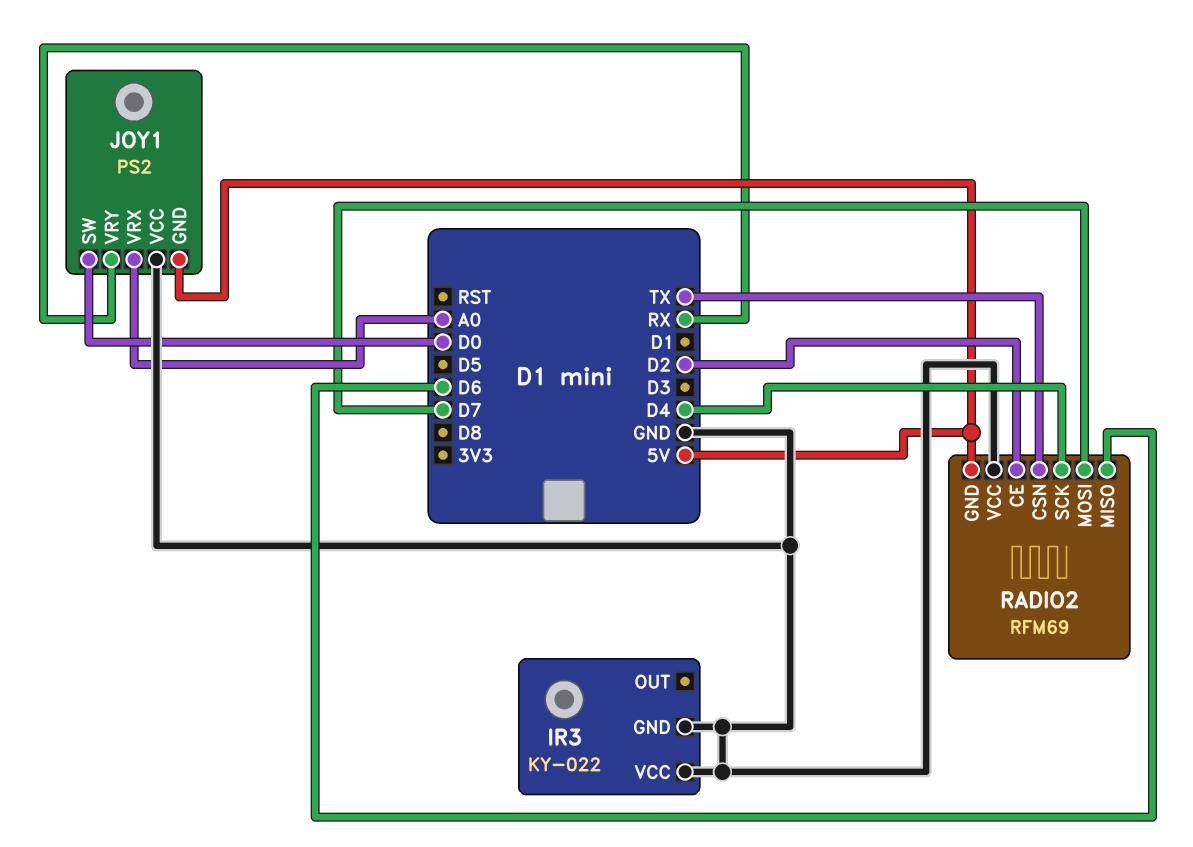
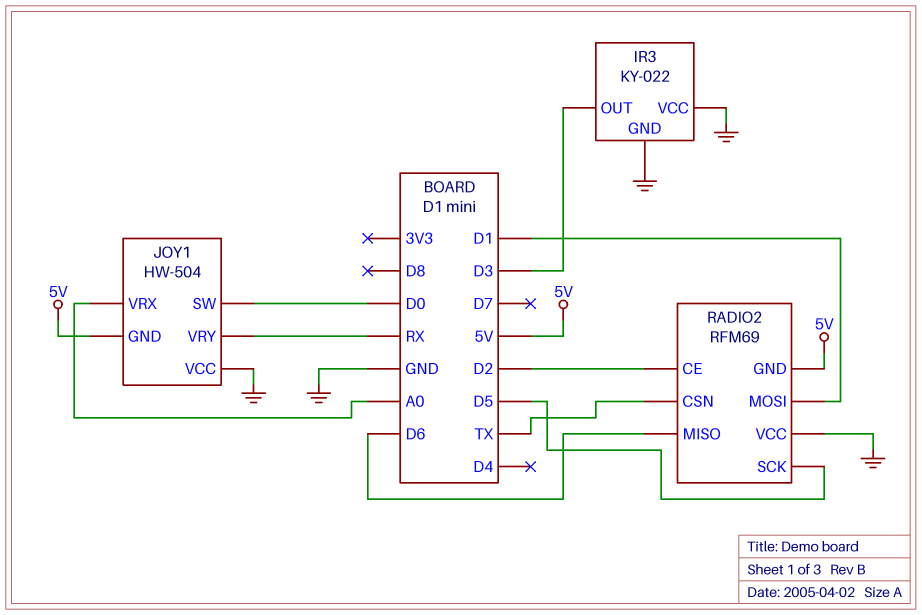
IR3 pin OUT: none -> D3
JOY1: PS2 -> HW-504
RADIO2 pin MOSI: D7 -> D1
RADIO2 pin SCK: D4 -> D5

